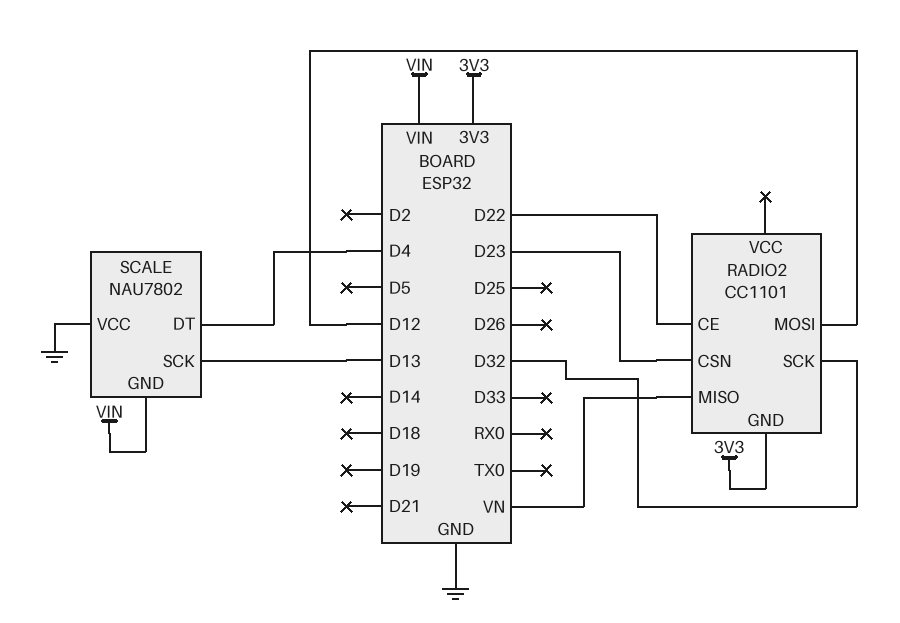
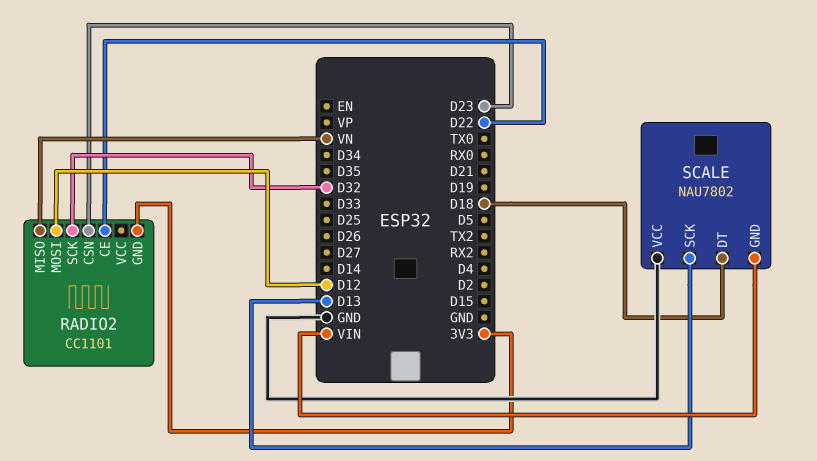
SCALE pin DT: D4 -> D18

